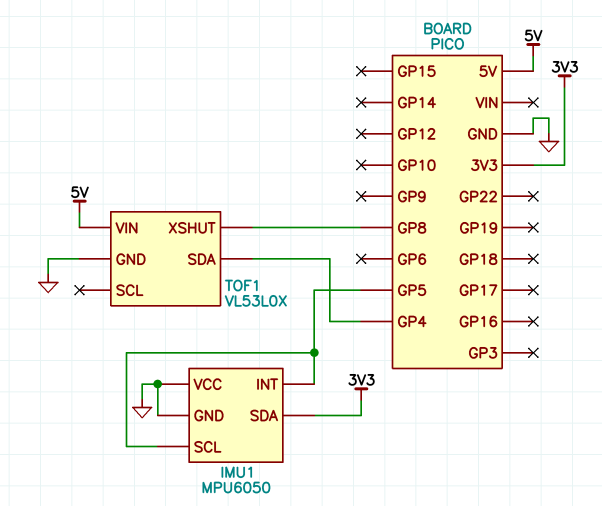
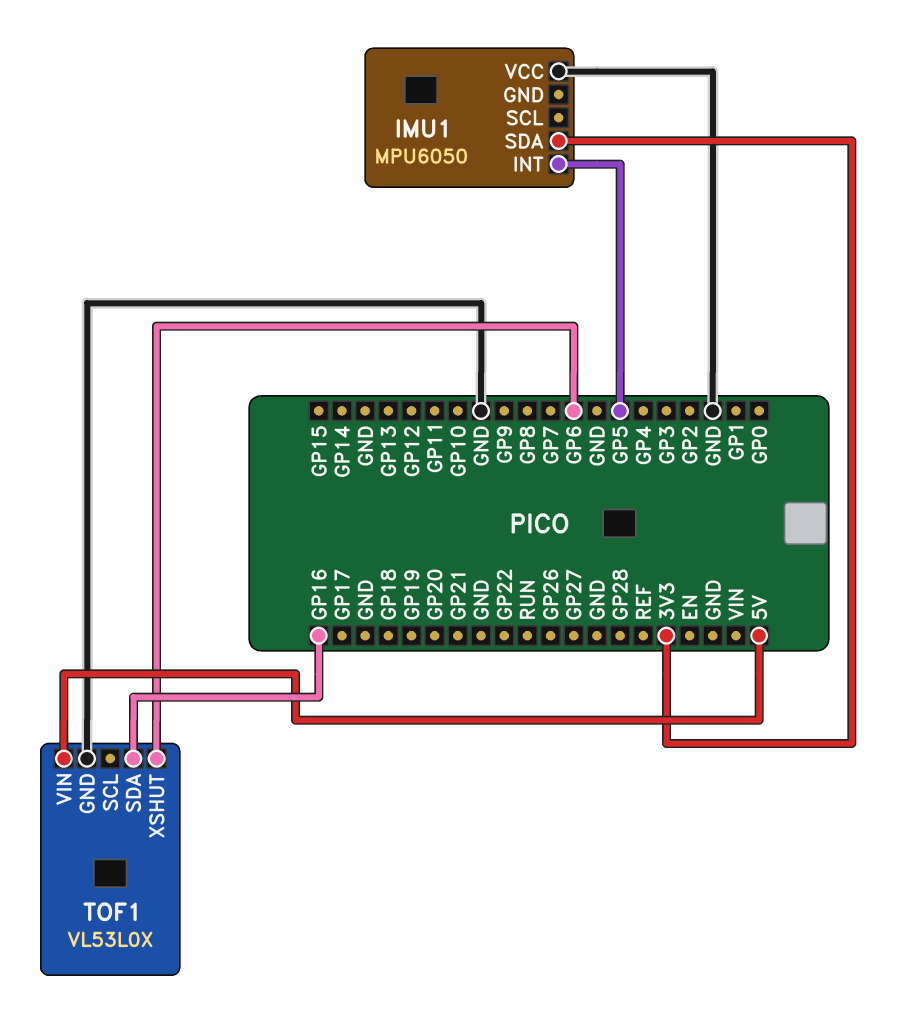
IMU1 pin GND: GND -> none
IMU1 pin SCL: GP5 -> none
TOF1 pin SDA: GP4 -> GP16
TOF1 pin XSHUT: GP8 -> GP6

